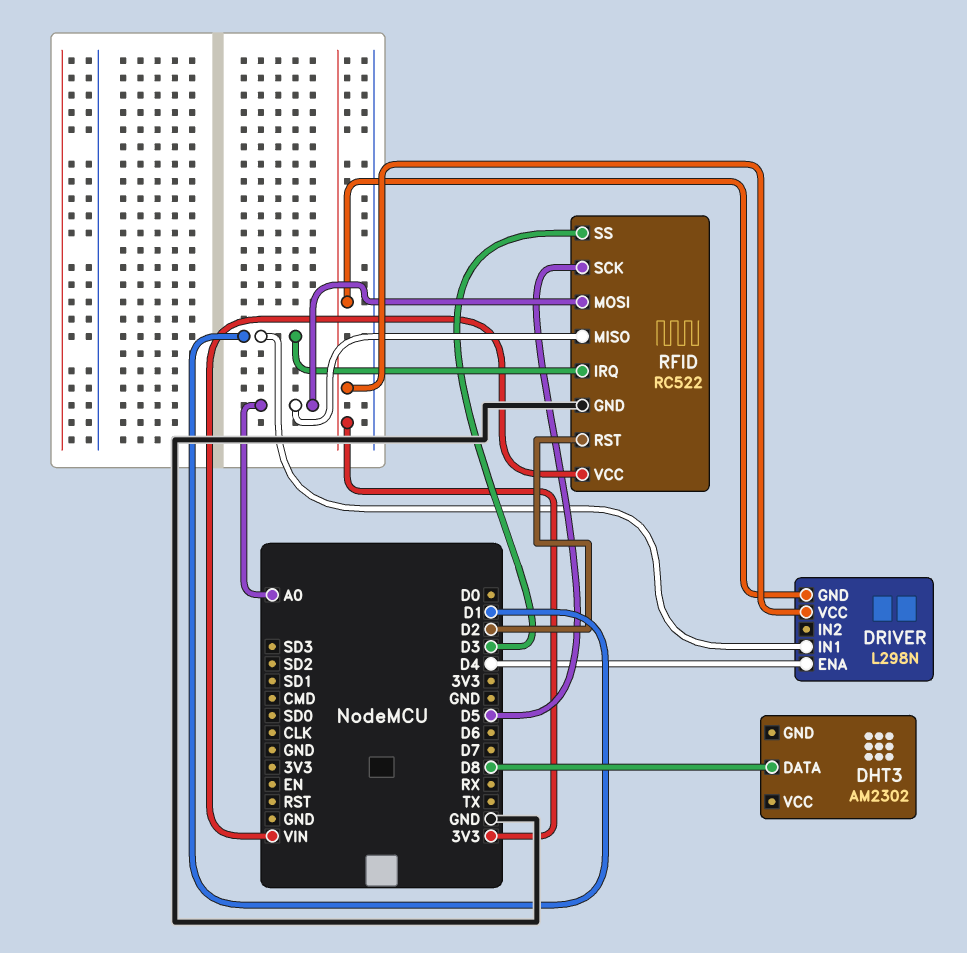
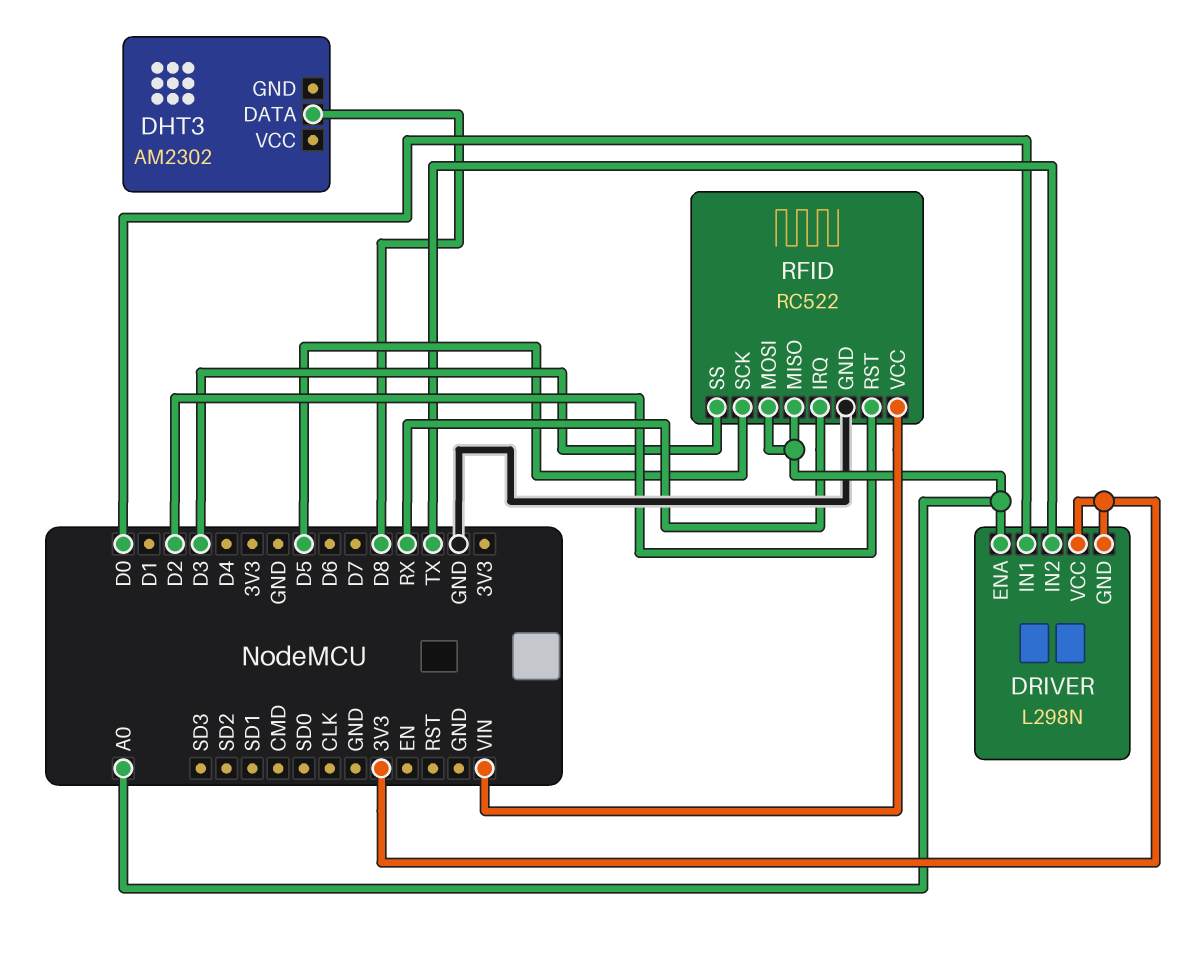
DRIVER pin ENA: D4 -> A0
DRIVER pin IN1: D1 -> D0
DRIVER pin IN2: none -> TX
RFID pin IRQ: D1 -> RX

